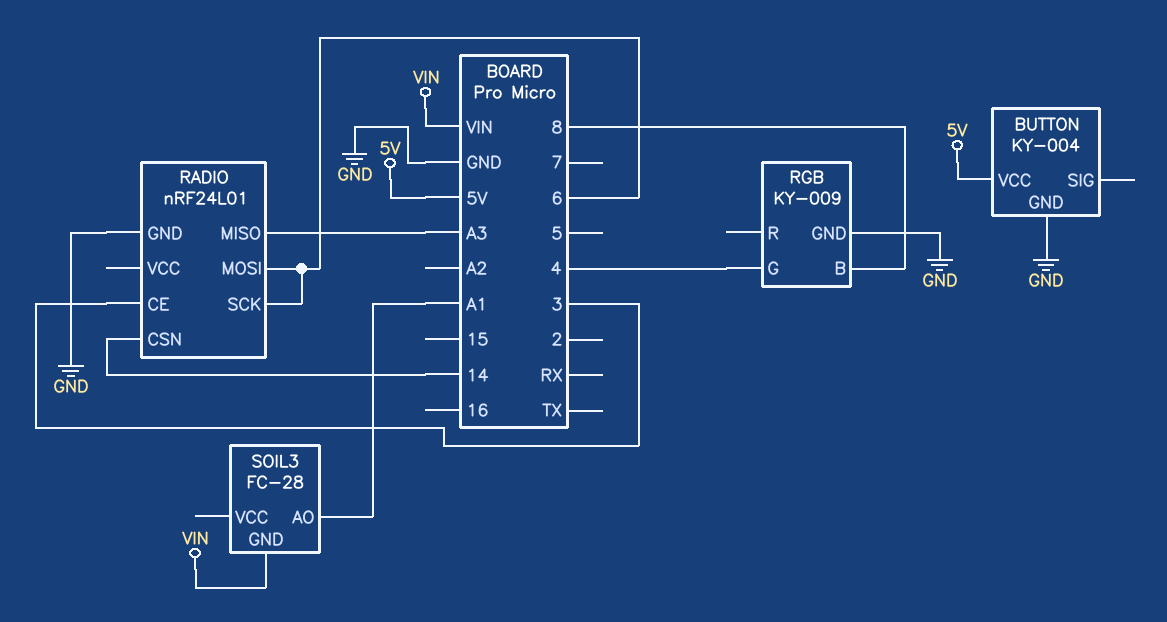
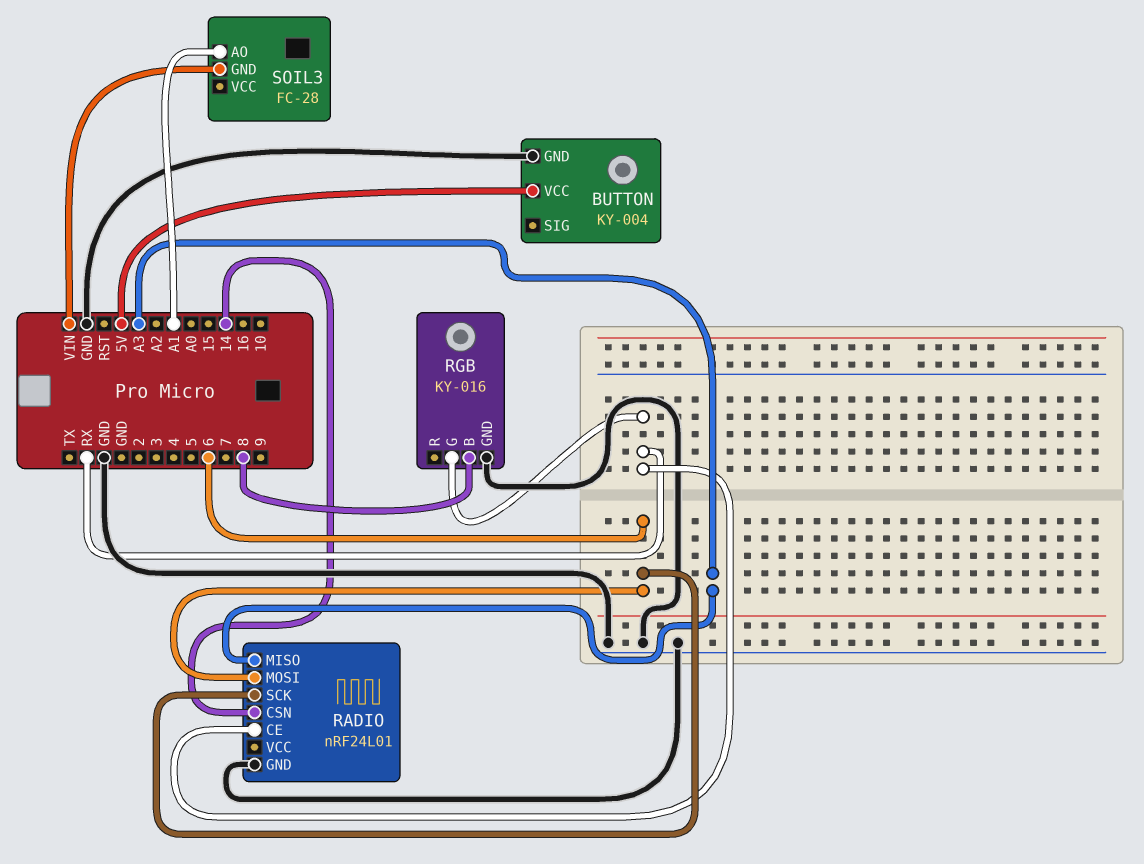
RADIO pin CE: 3 -> RX
RGB: KY-009 -> KY-016
RGB pin G: 4 -> RX

